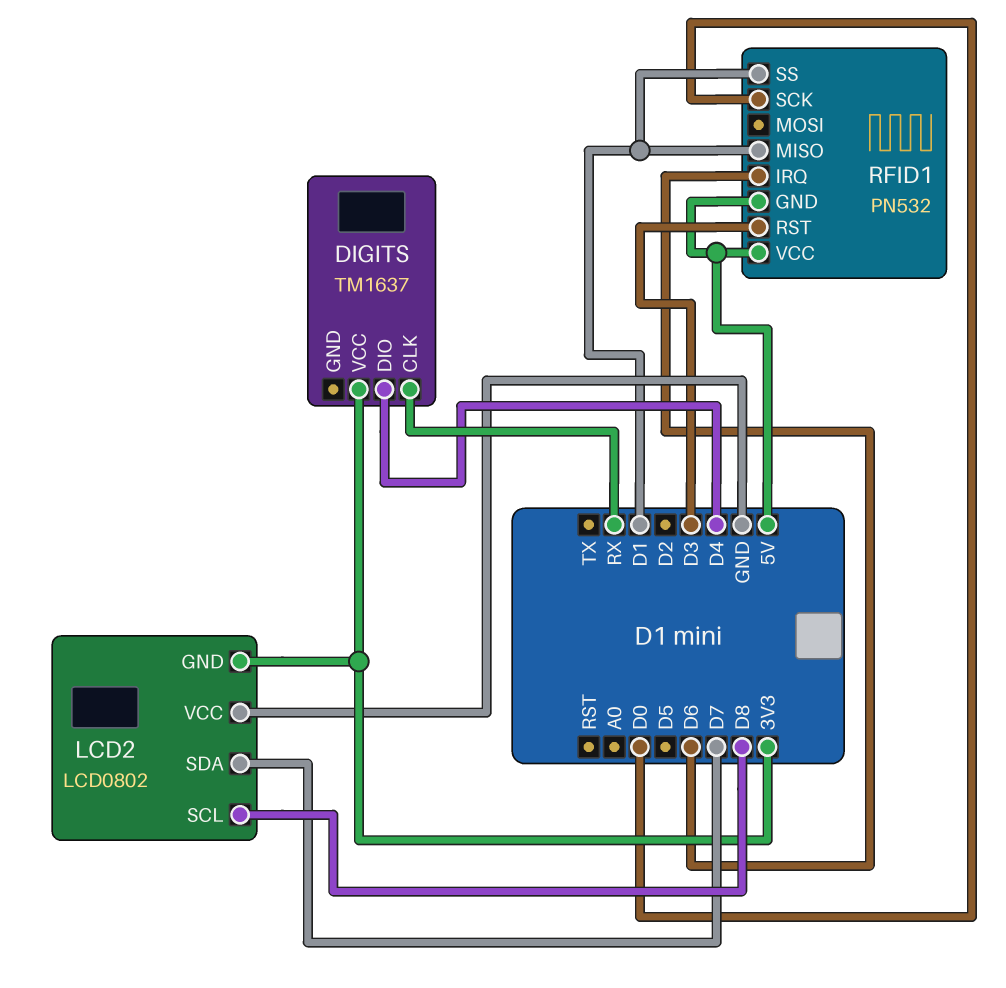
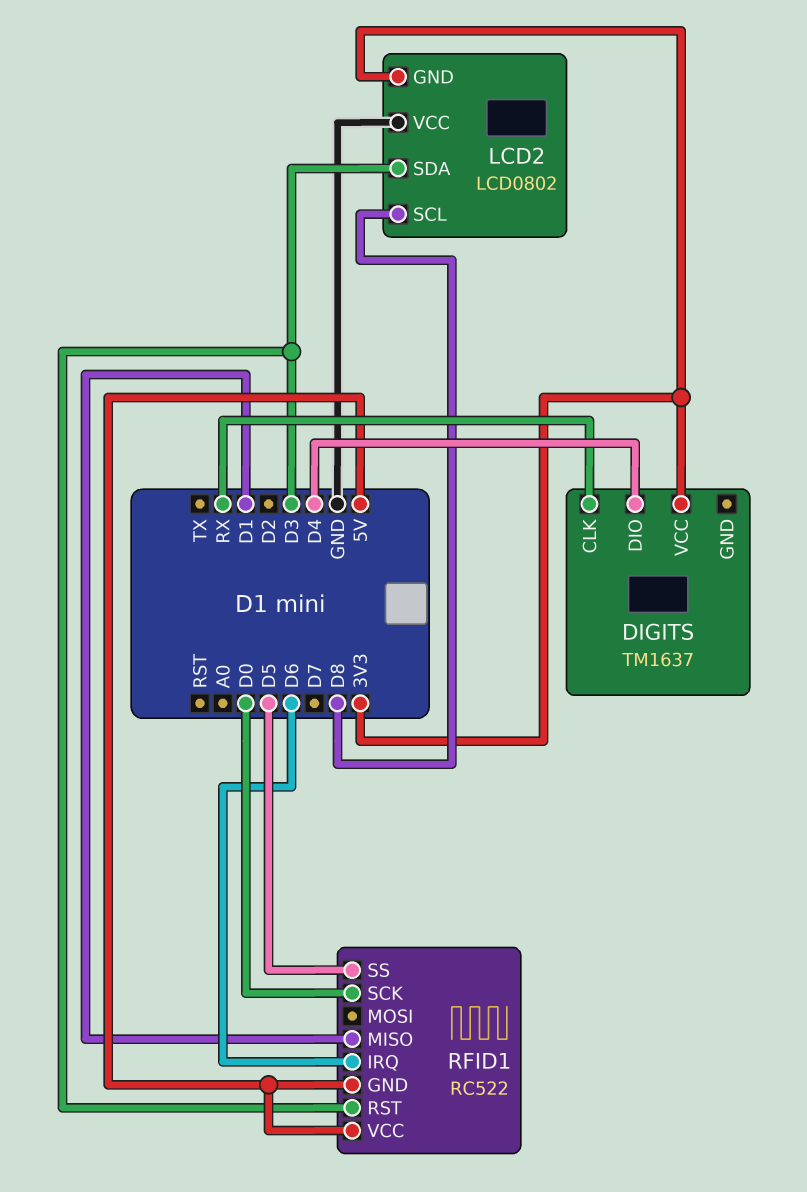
LCD2 pin SDA: D7 -> D3
RFID1: PN532 -> RC522
RFID1 pin SS: D1 -> D5

